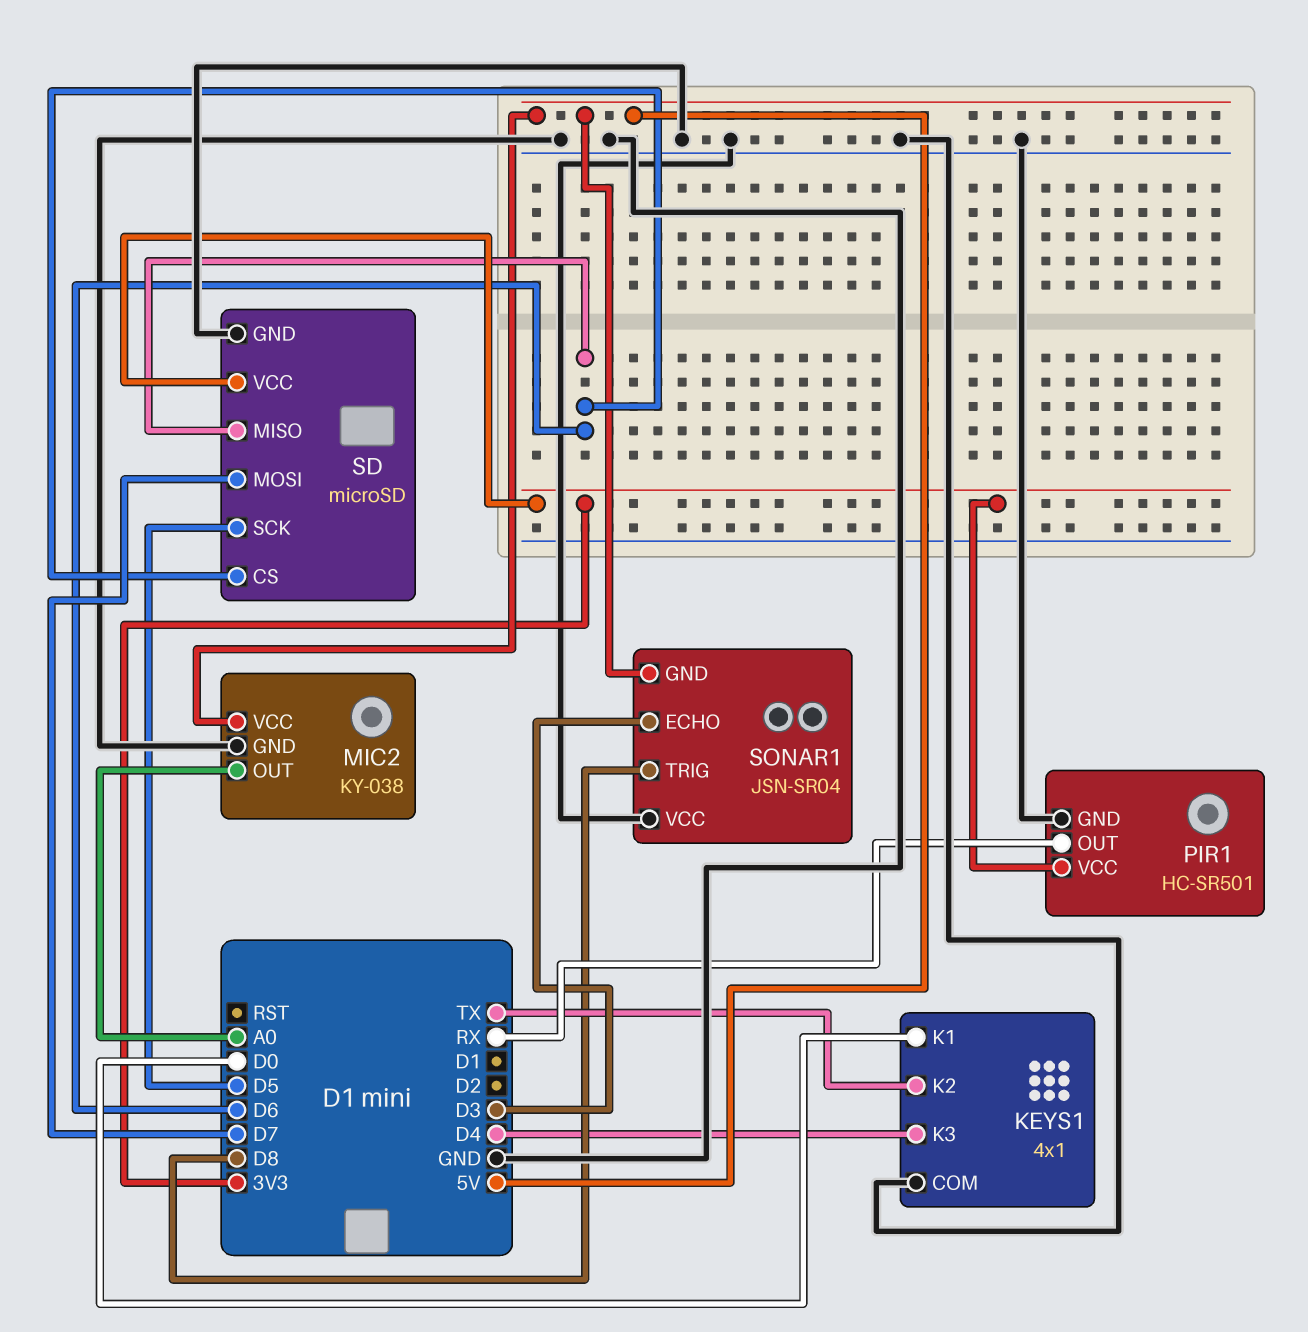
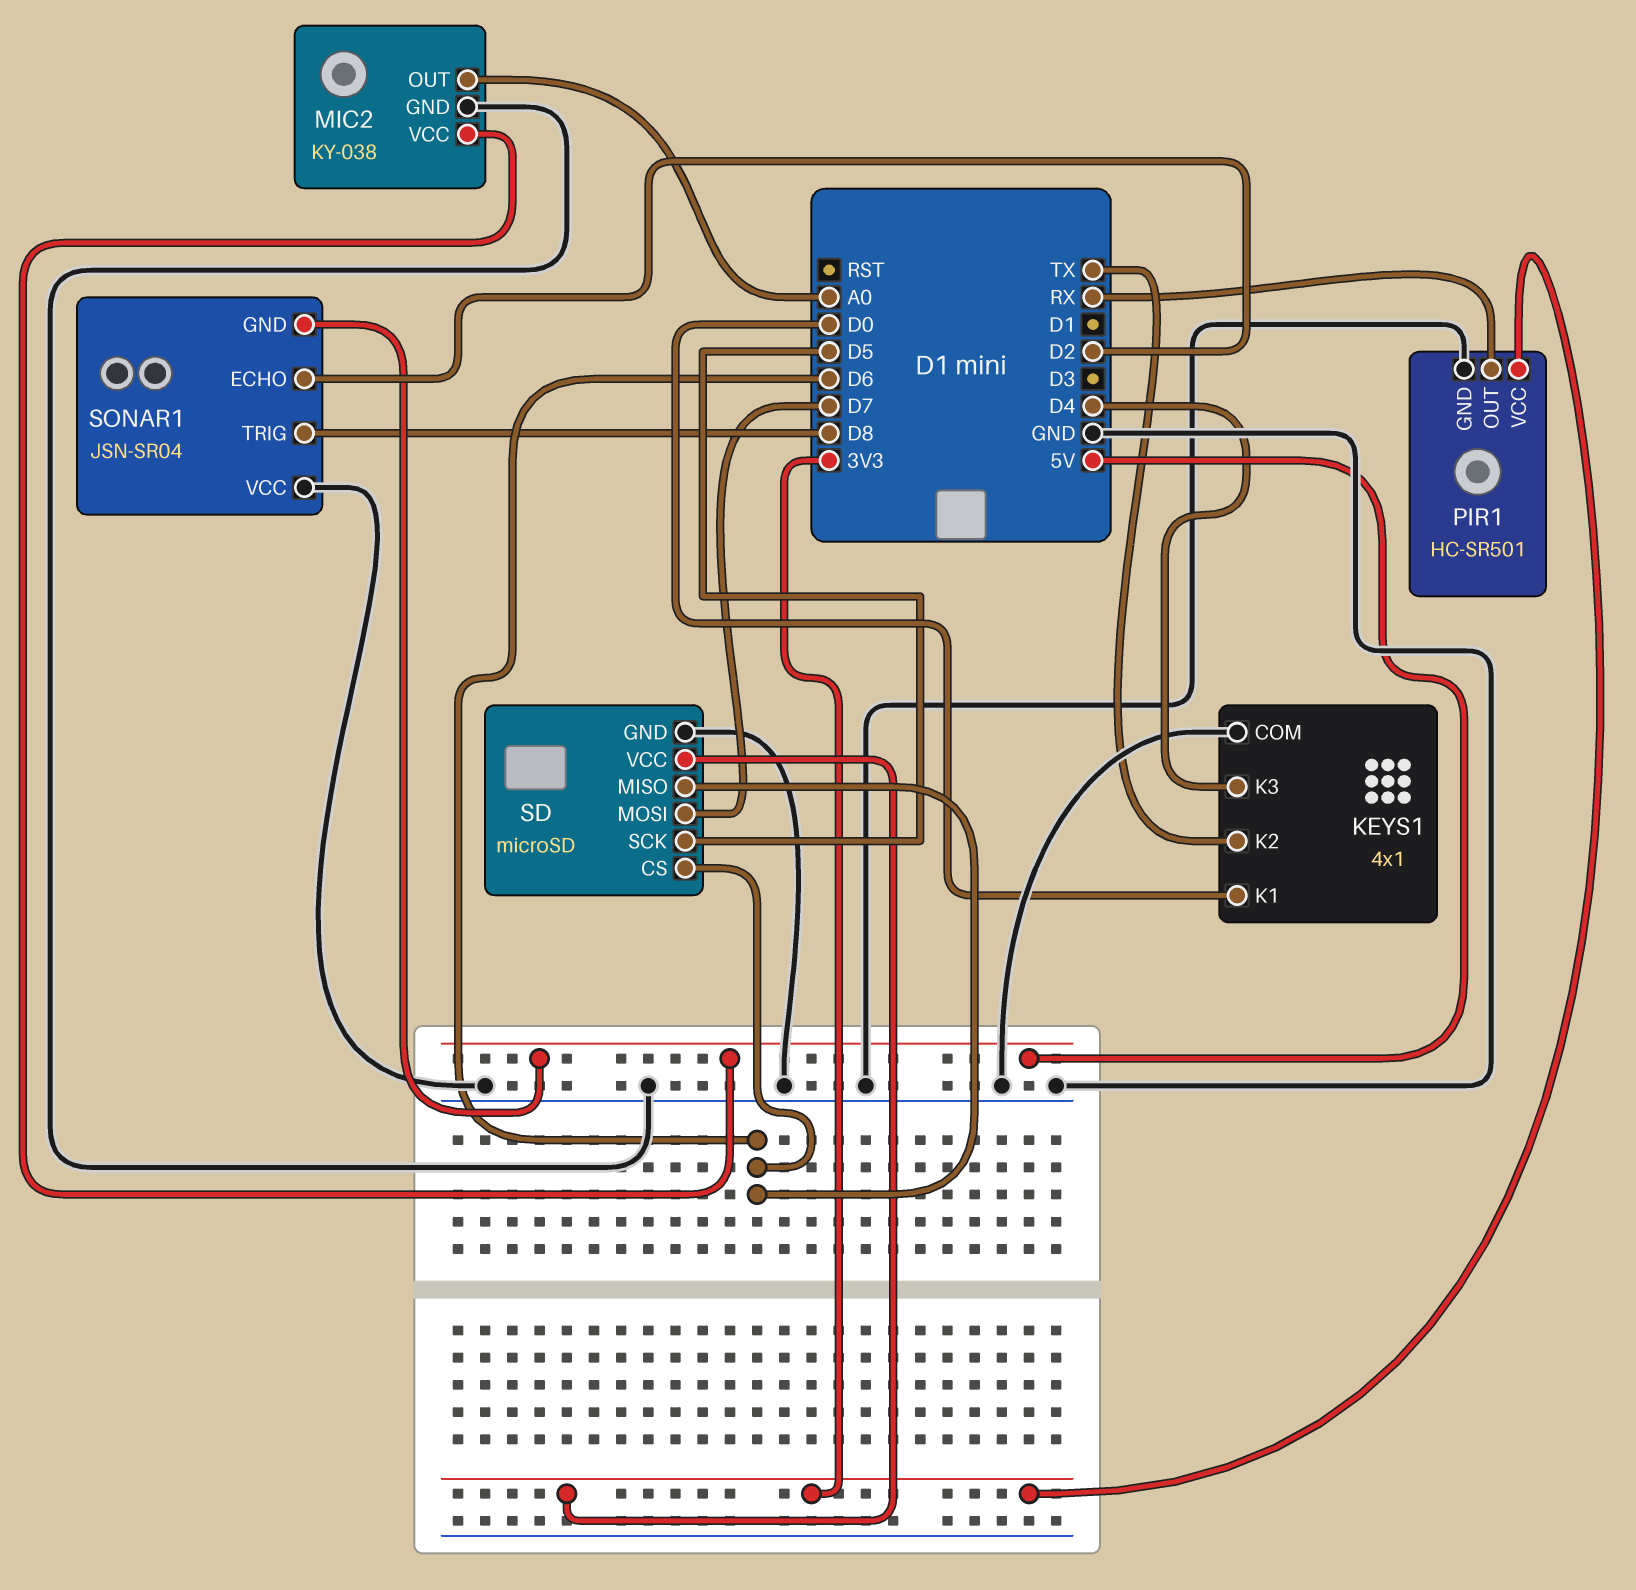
SONAR1 pin ECHO: D3 -> D2

